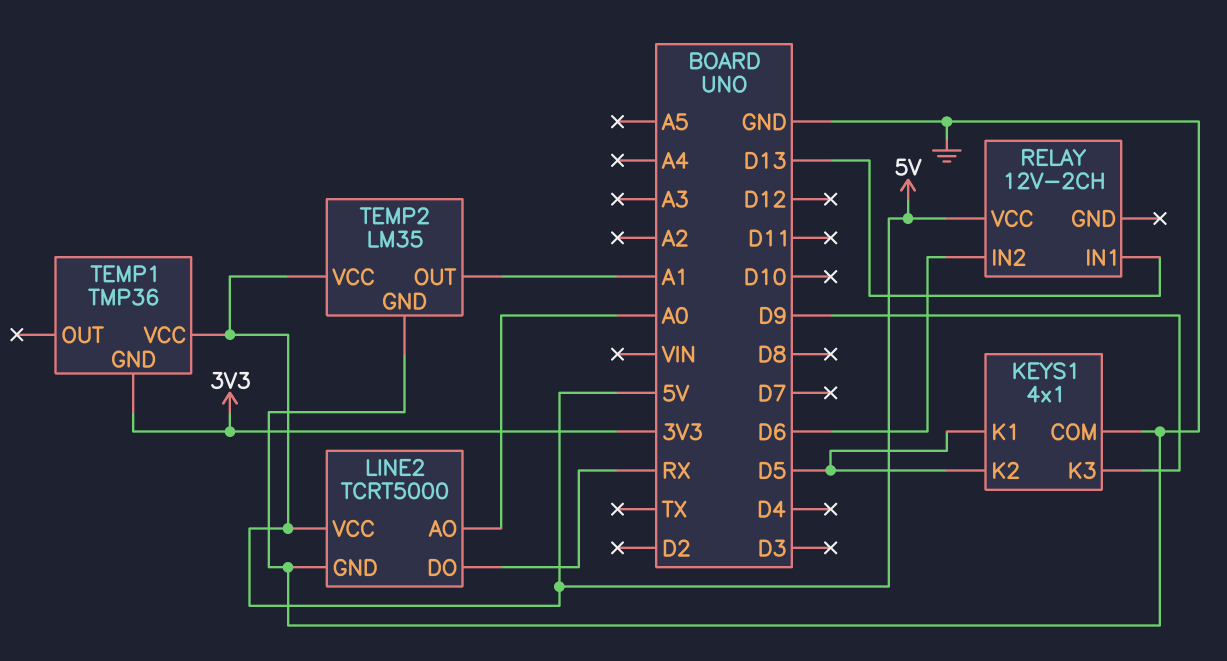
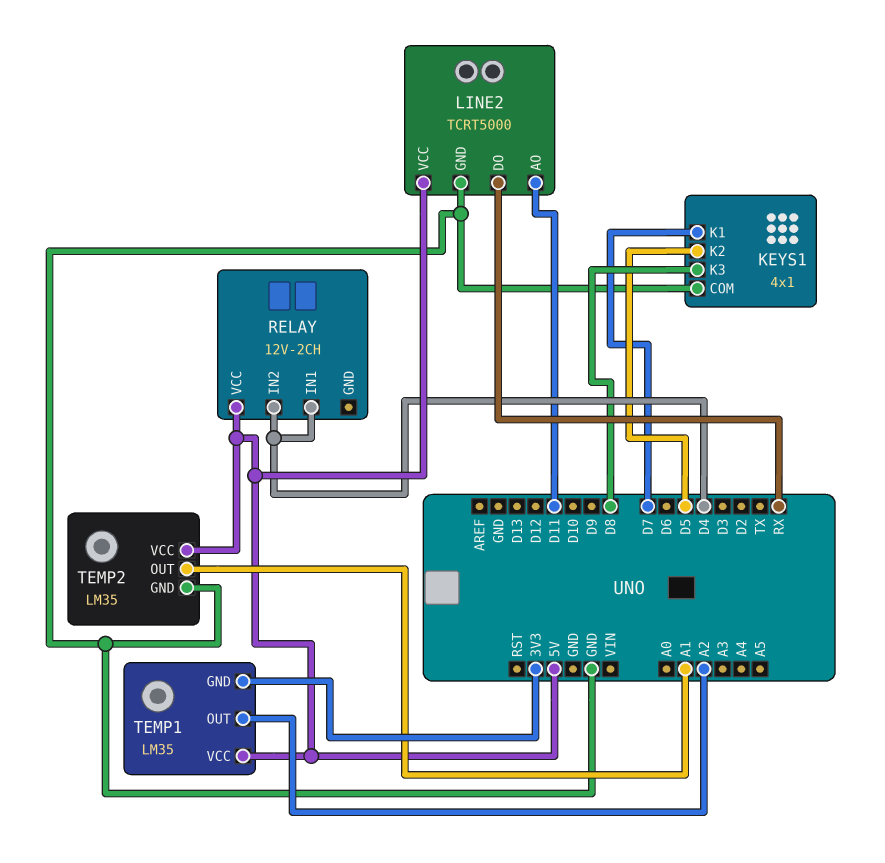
KEYS1 pin K1: D5 -> D7
KEYS1 pin K3: D9 -> D8
LINE2 pin AO: A0 -> D11
RELAY pin IN1: D13 -> D4
RELAY pin IN2: D6 -> D4
TEMP1: TMP36 -> LM35
TEMP1 pin OUT: none -> A2

